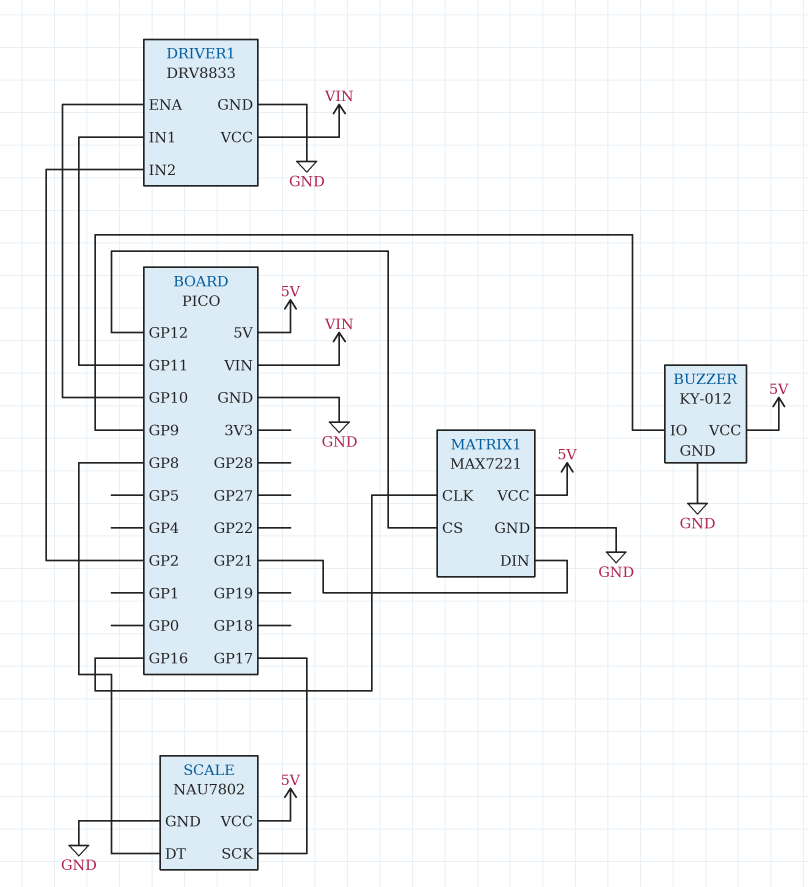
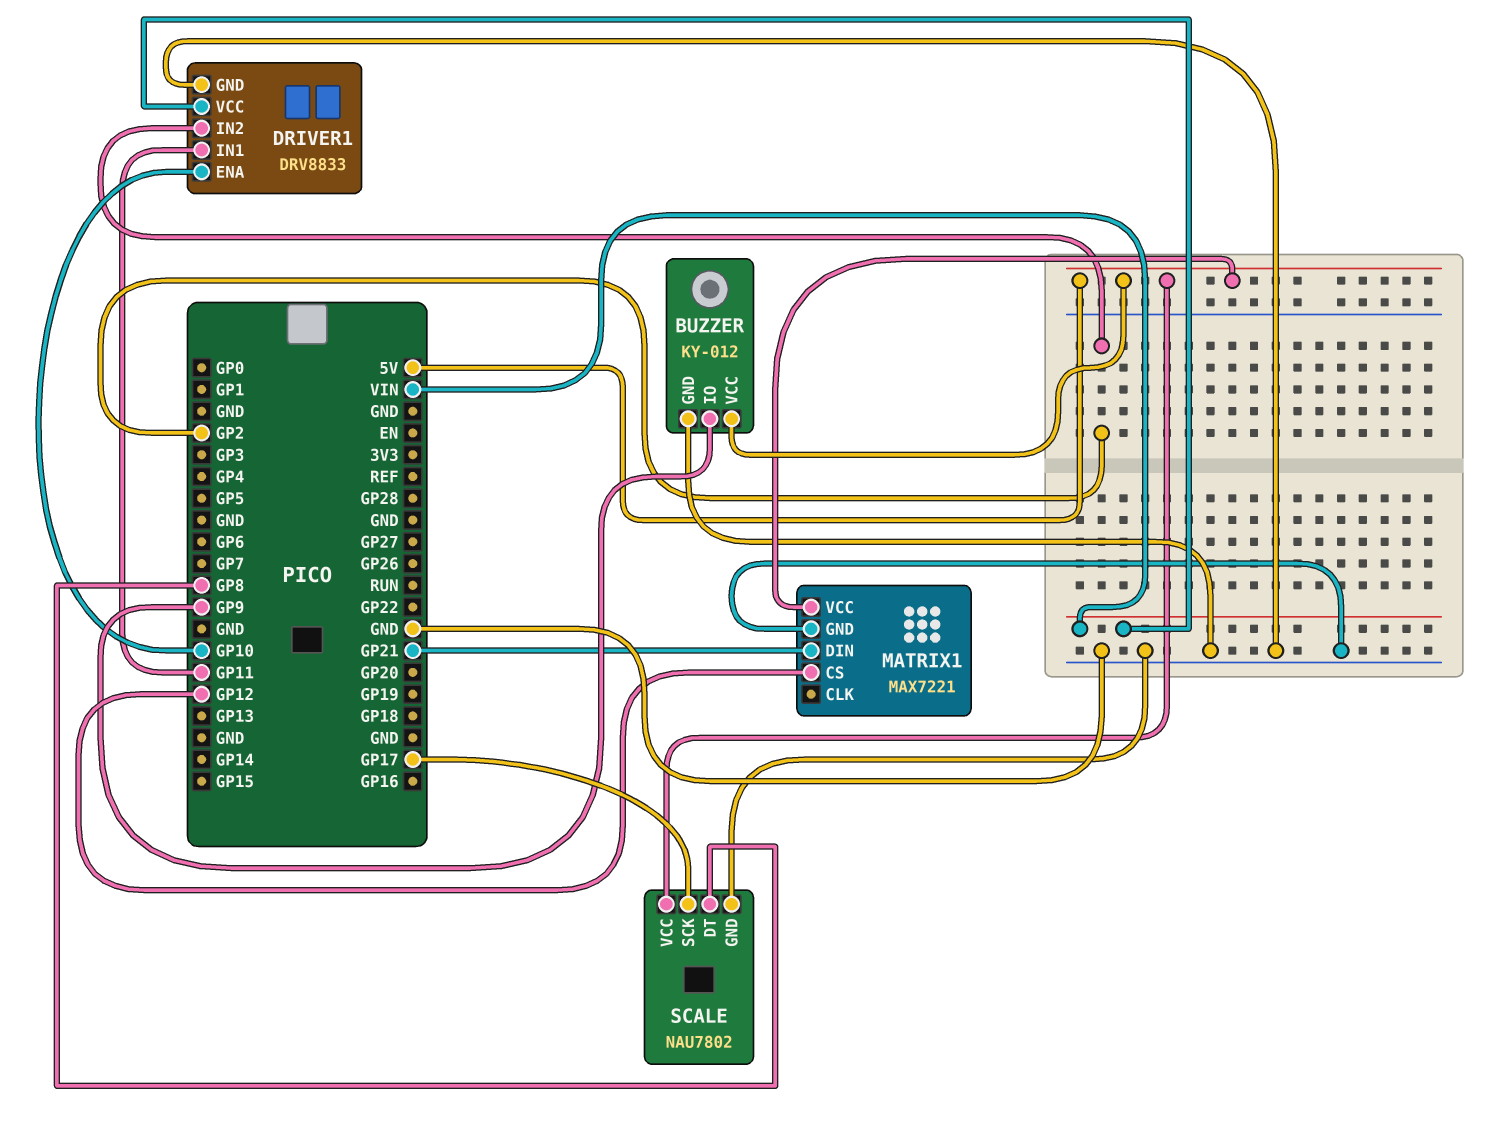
MATRIX1 pin CLK: GP16 -> none

